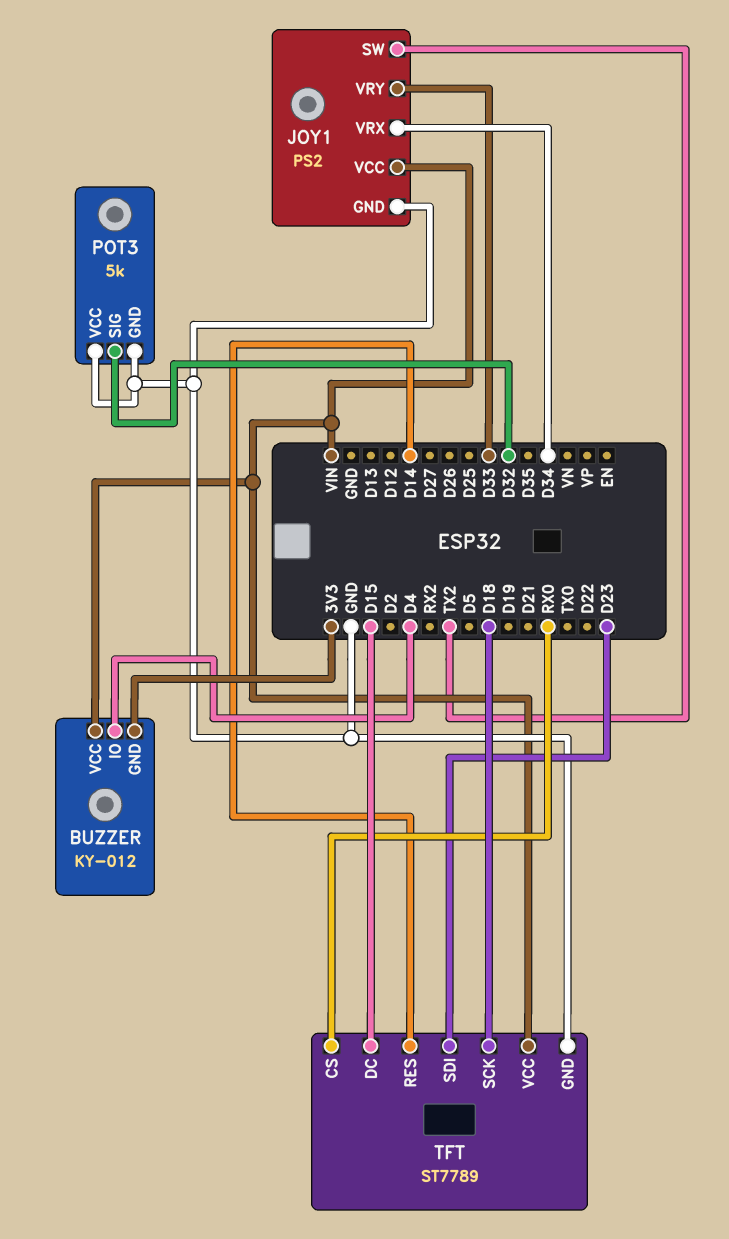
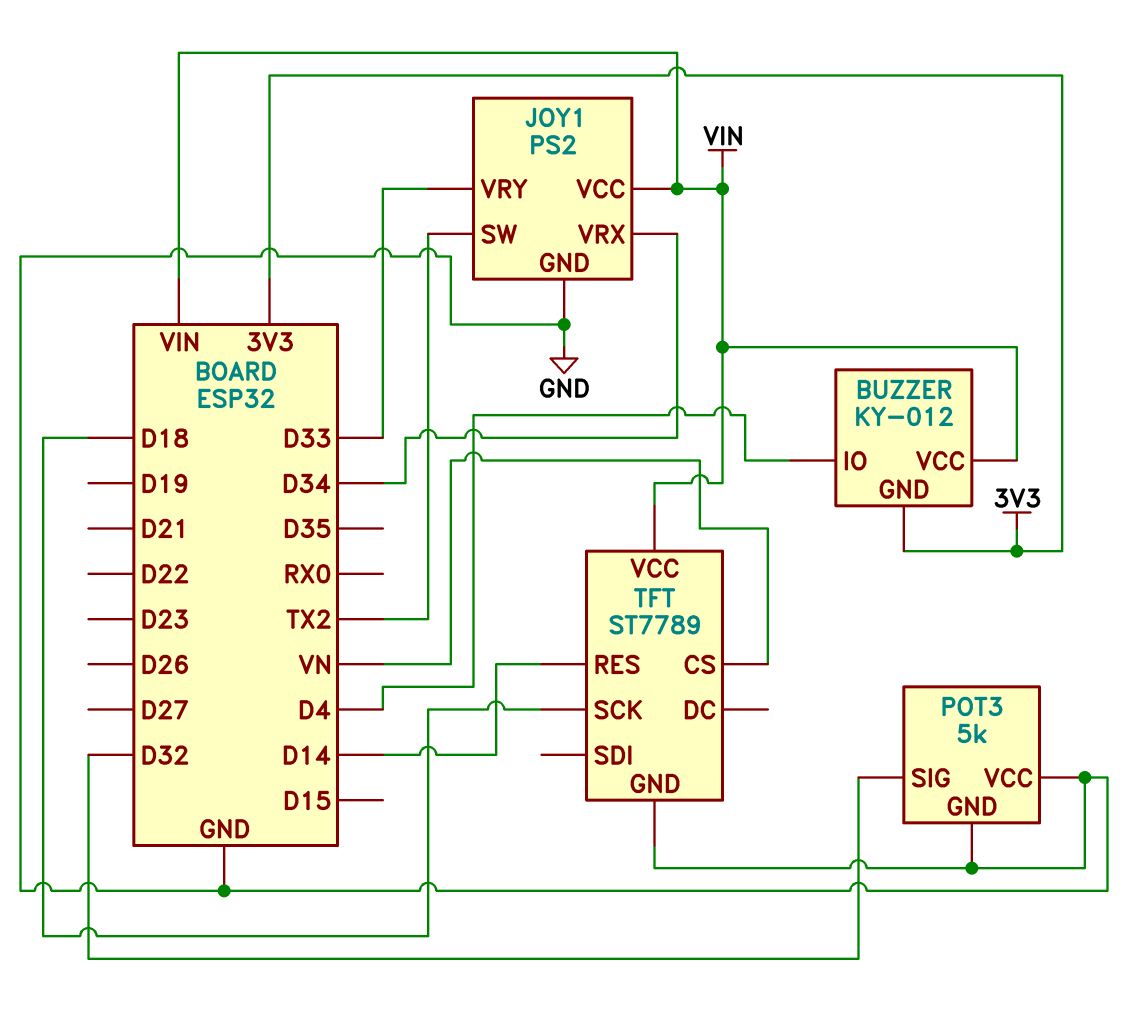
TFT pin CS: RX0 -> VN
TFT pin DC: D15 -> none
TFT pin SDI: D23 -> none

